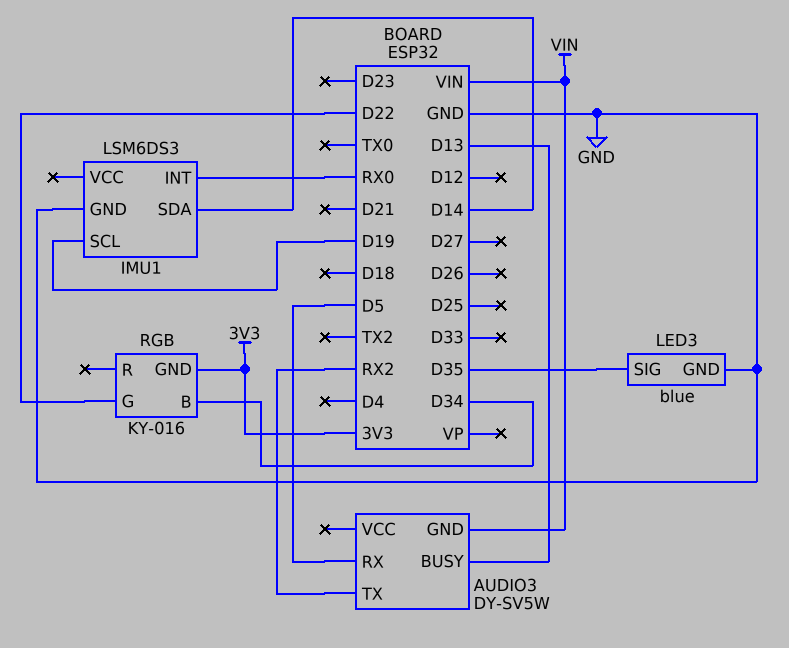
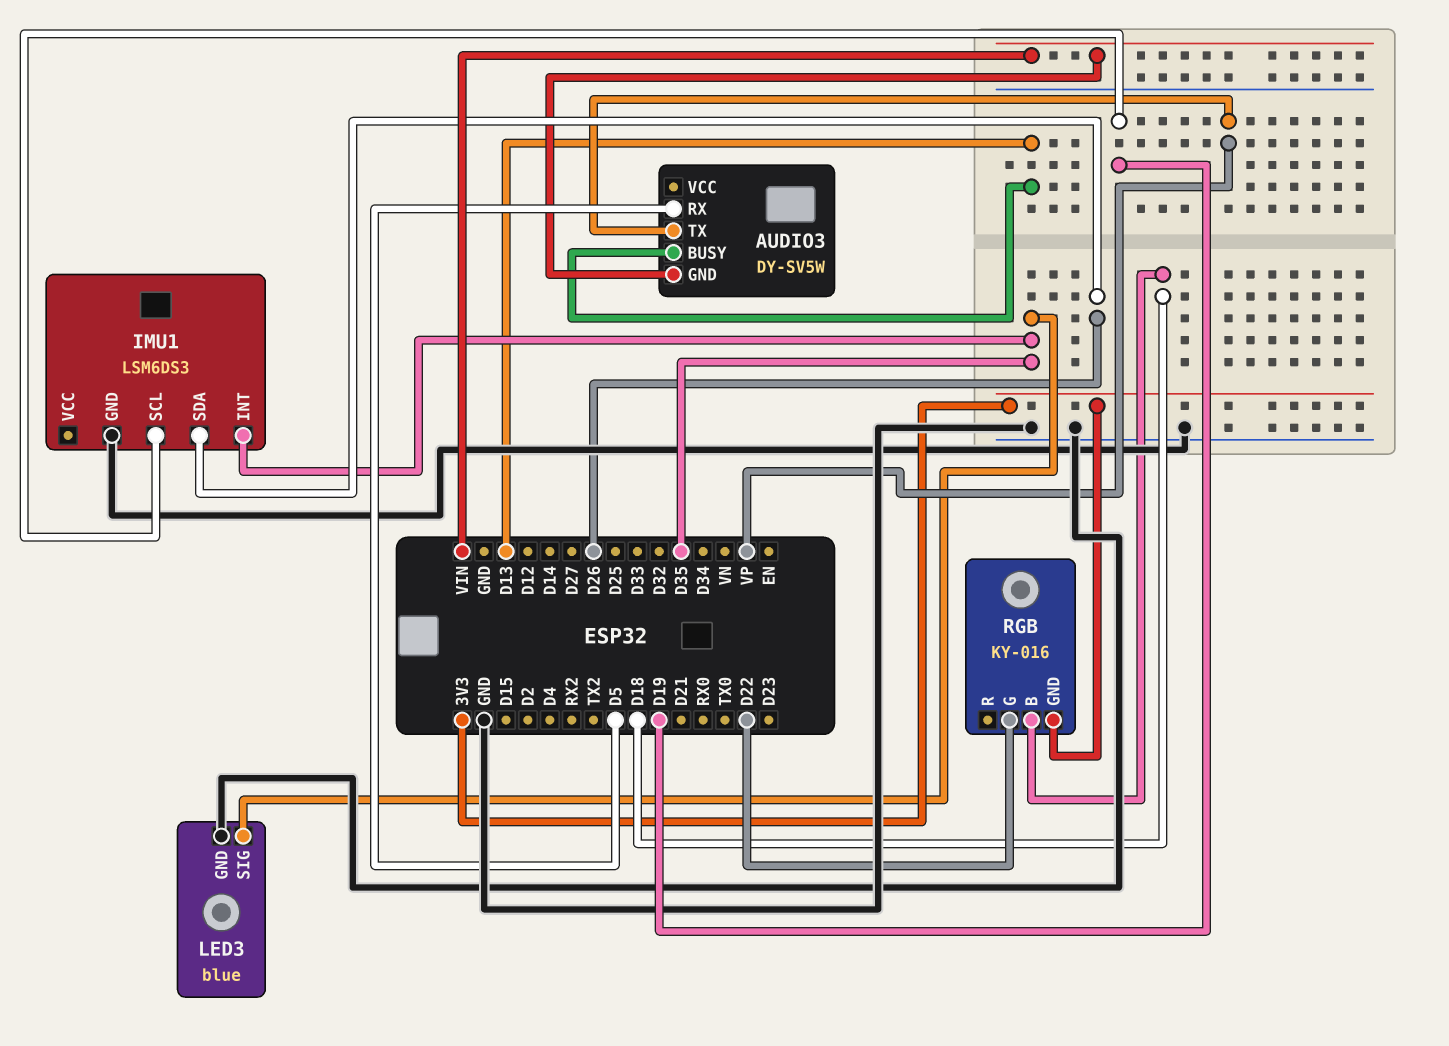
AUDIO3 pin TX: RX2 -> VP
IMU1 pin INT: RX0 -> D35
IMU1 pin SDA: D14 -> D26
RGB pin B: D34 -> D18

